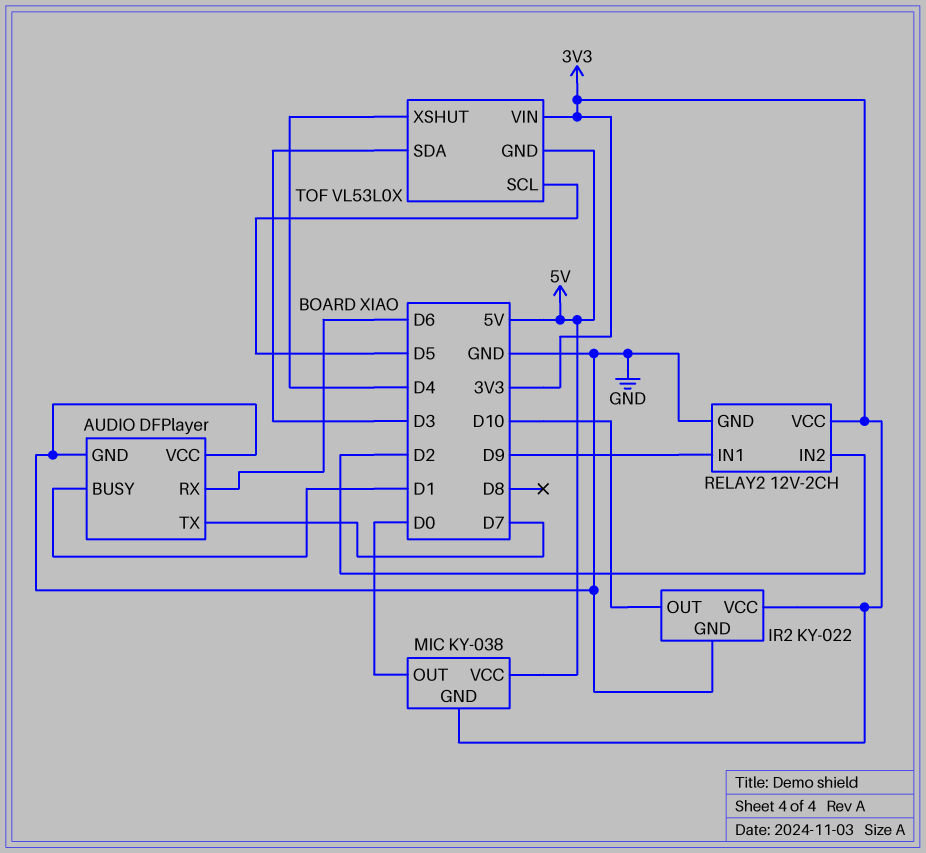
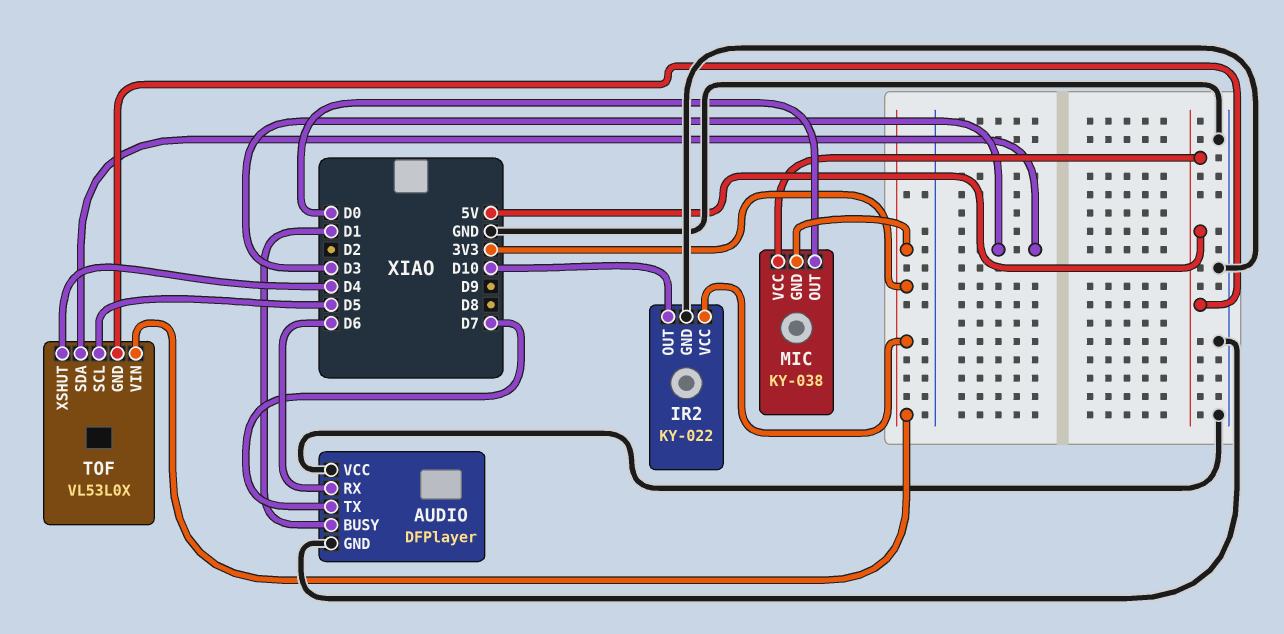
RELAY2: 12V-2CH -> none
RELAY2 pin GND: GND -> none
RELAY2 pin IN1: D9 -> none
RELAY2 pin IN2: D2 -> none
RELAY2 pin VCC: 3V3 -> none

